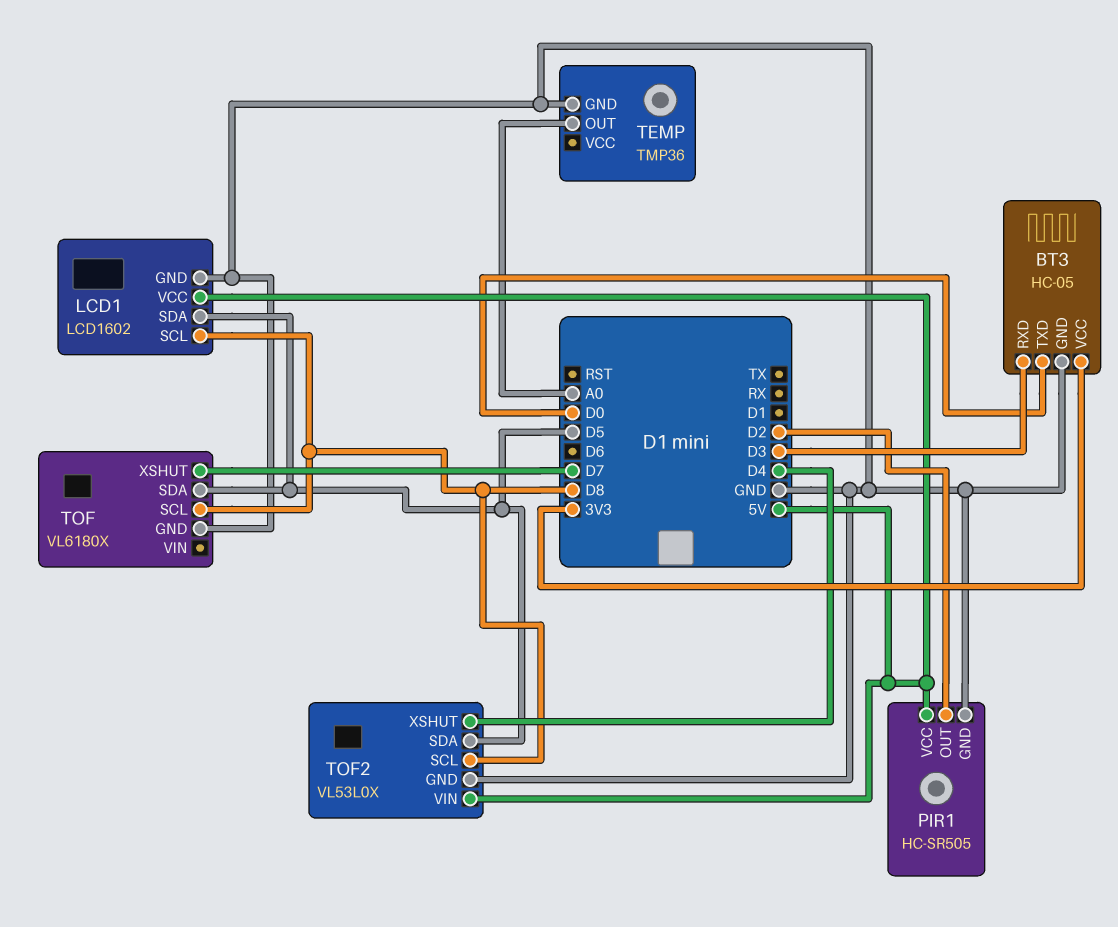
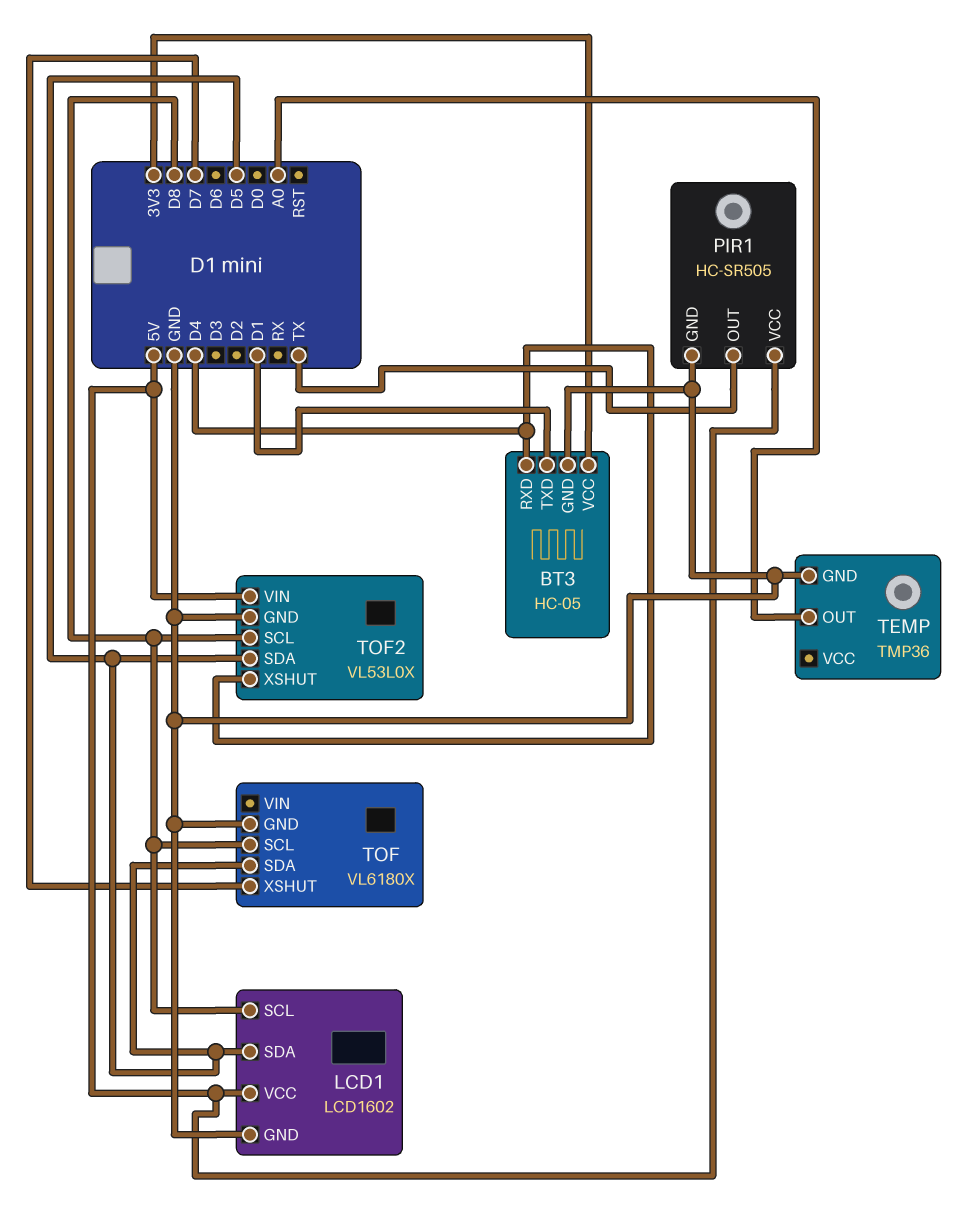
BT3 pin RXD: D3 -> D4
BT3 pin TXD: D0 -> D1
PIR1 pin OUT: D2 -> TX

